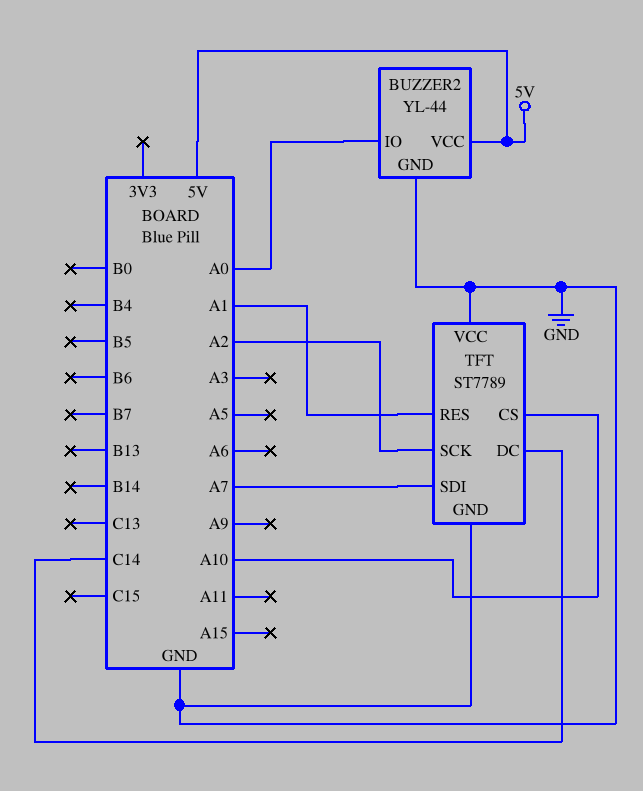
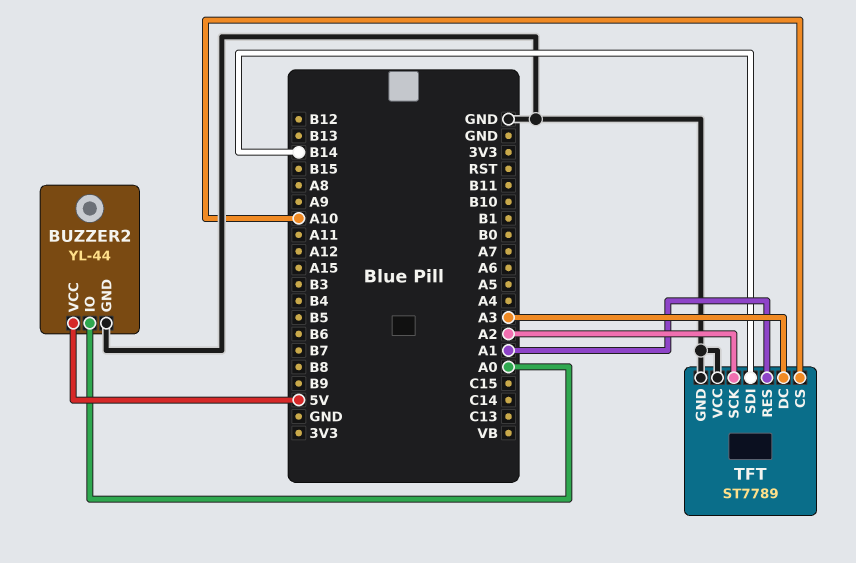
TFT pin DC: C14 -> A3
TFT pin SDI: A7 -> B14

